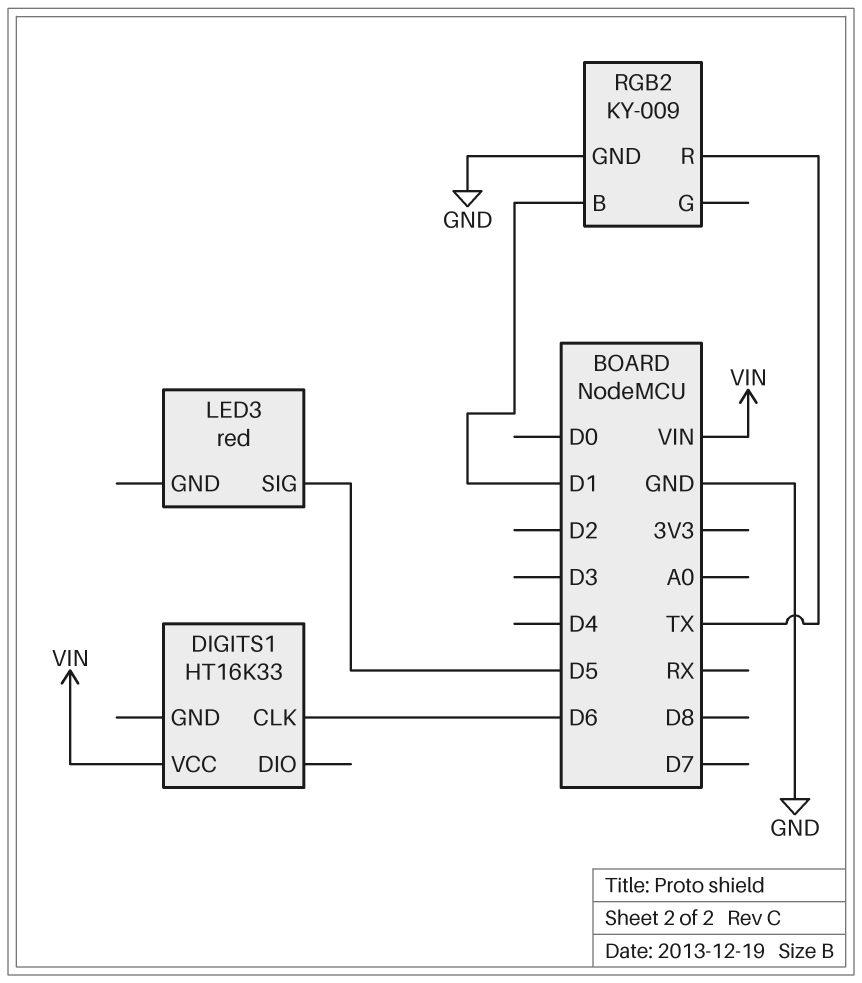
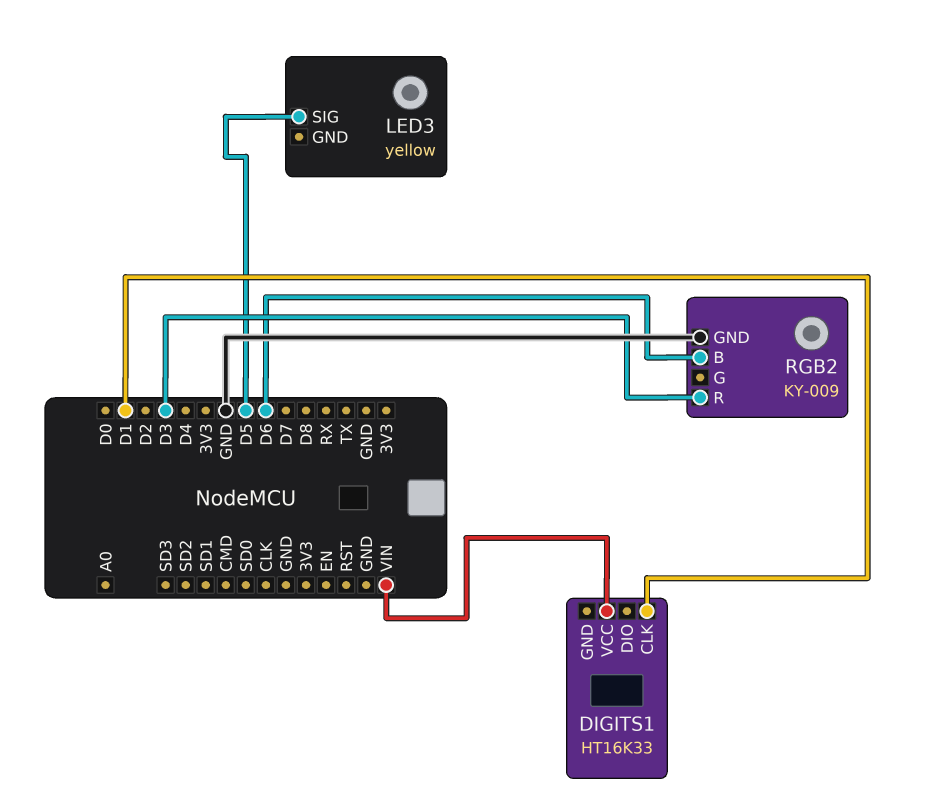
DIGITS1 pin CLK: D6 -> D1
LED3: red -> yellow
RGB2 pin B: D1 -> D6
RGB2 pin R: TX -> D3

